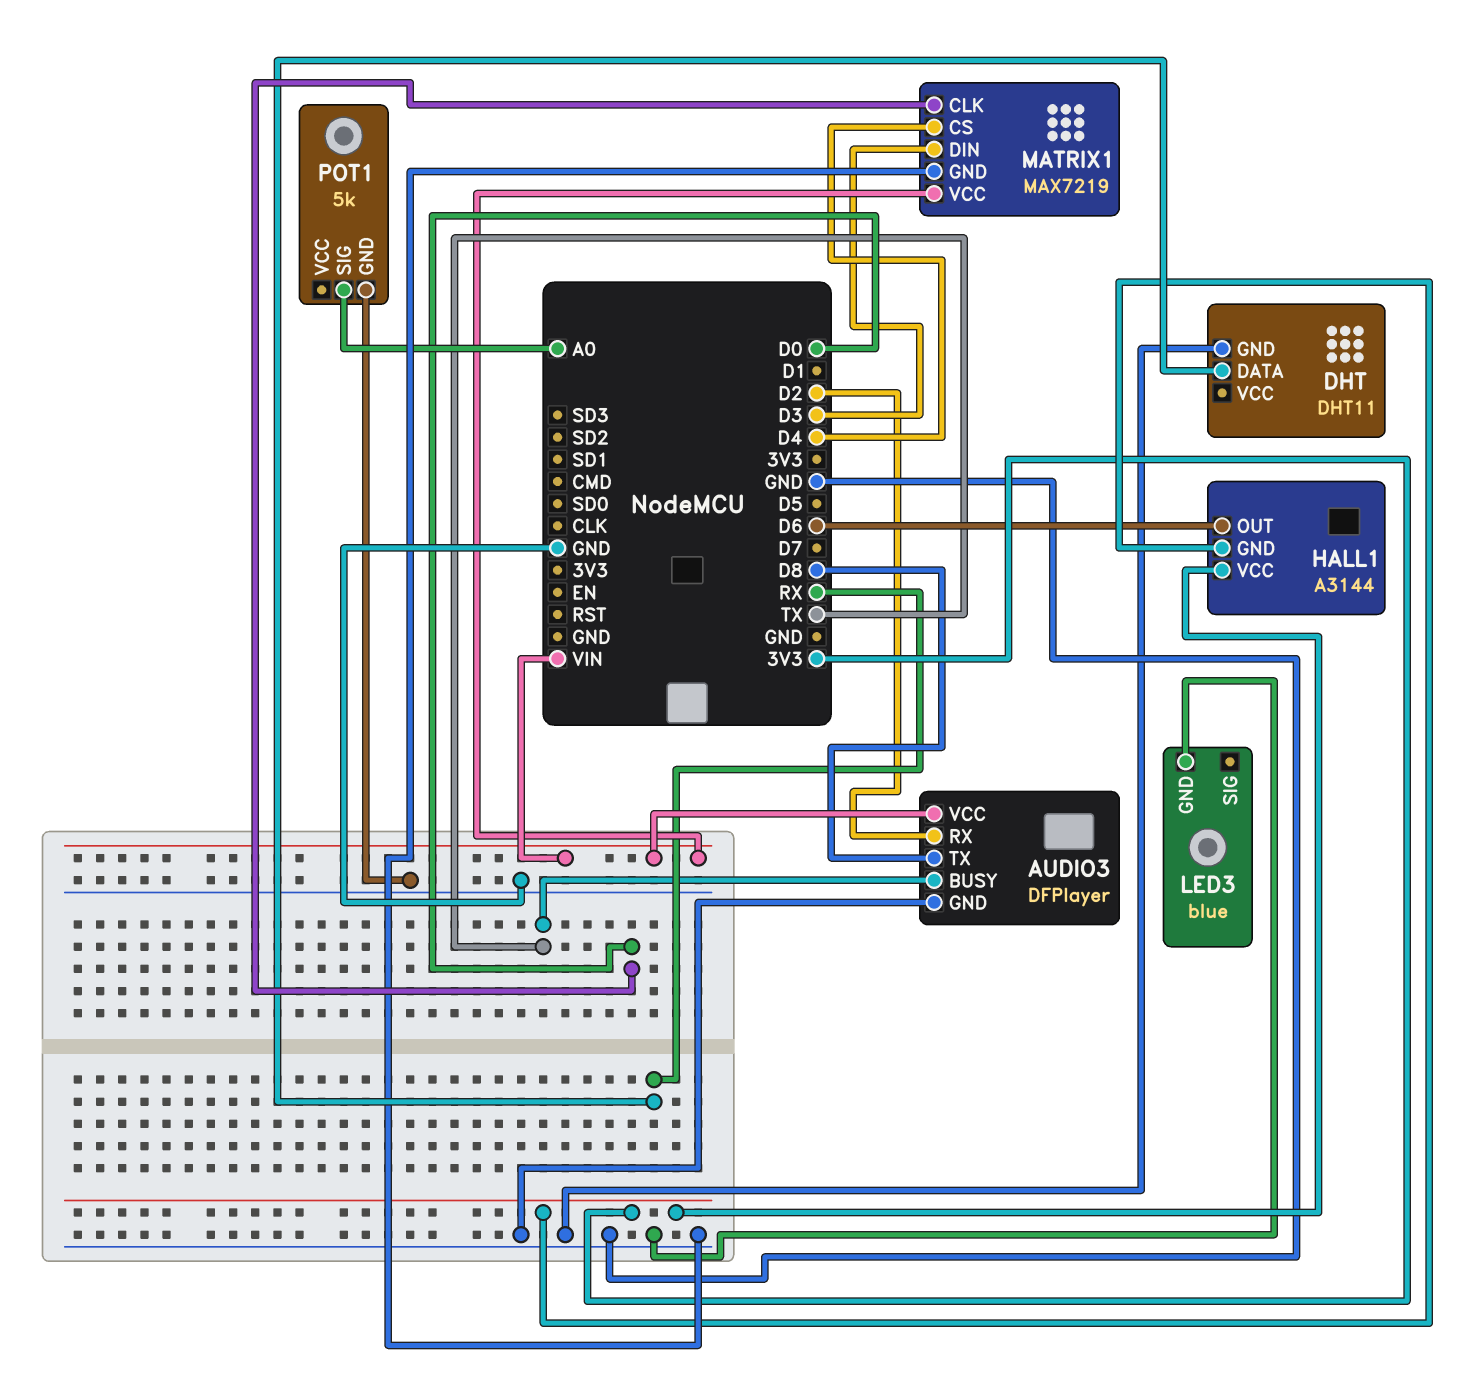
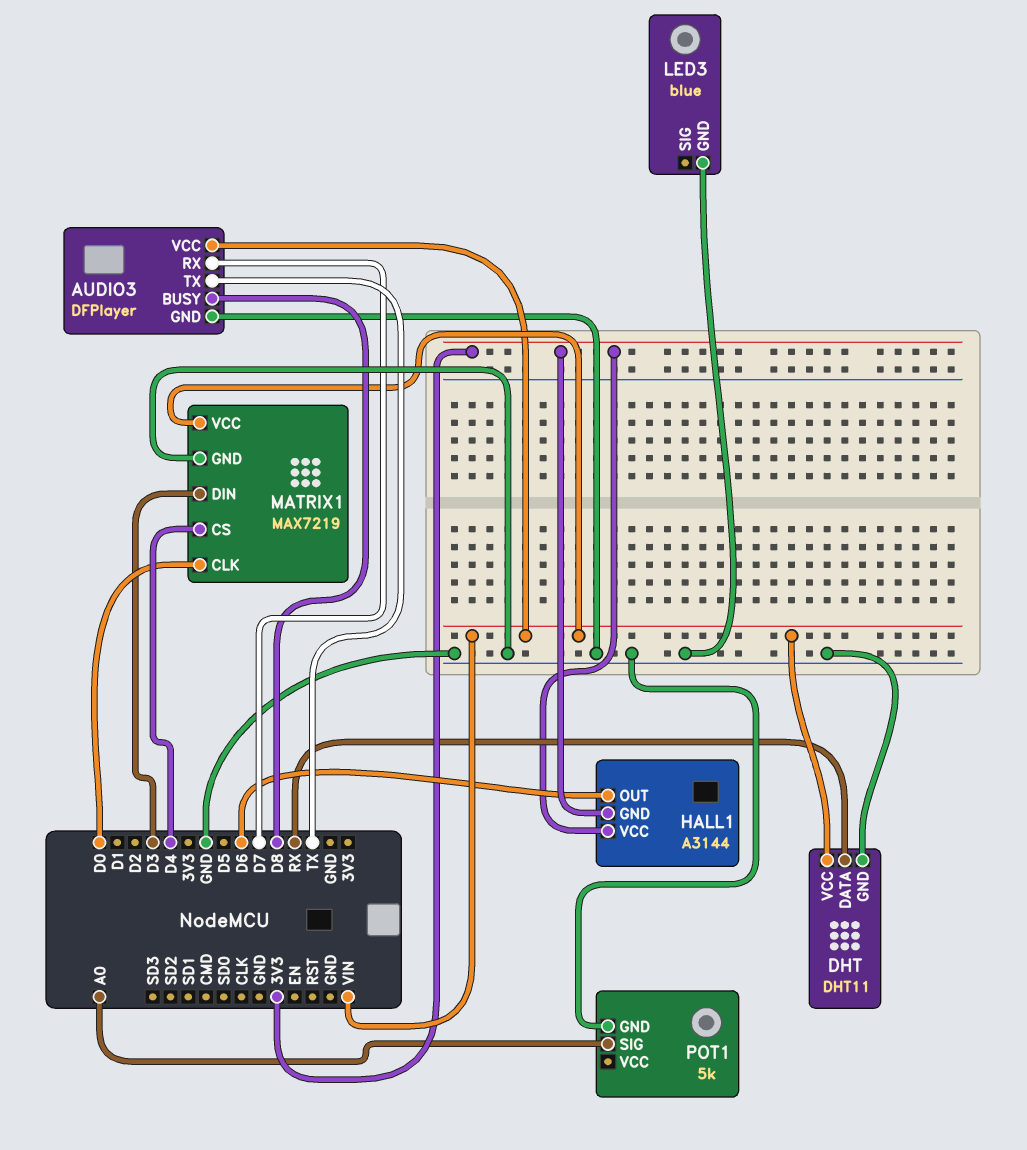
AUDIO3 pin BUSY: TX -> D8
AUDIO3 pin RX: D2 -> D7
AUDIO3 pin TX: D8 -> TX
DHT pin VCC: none -> VIN

